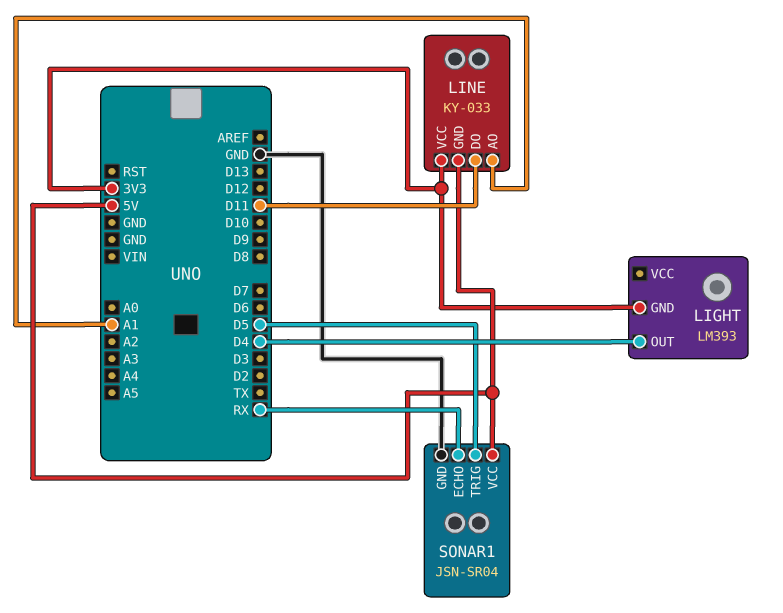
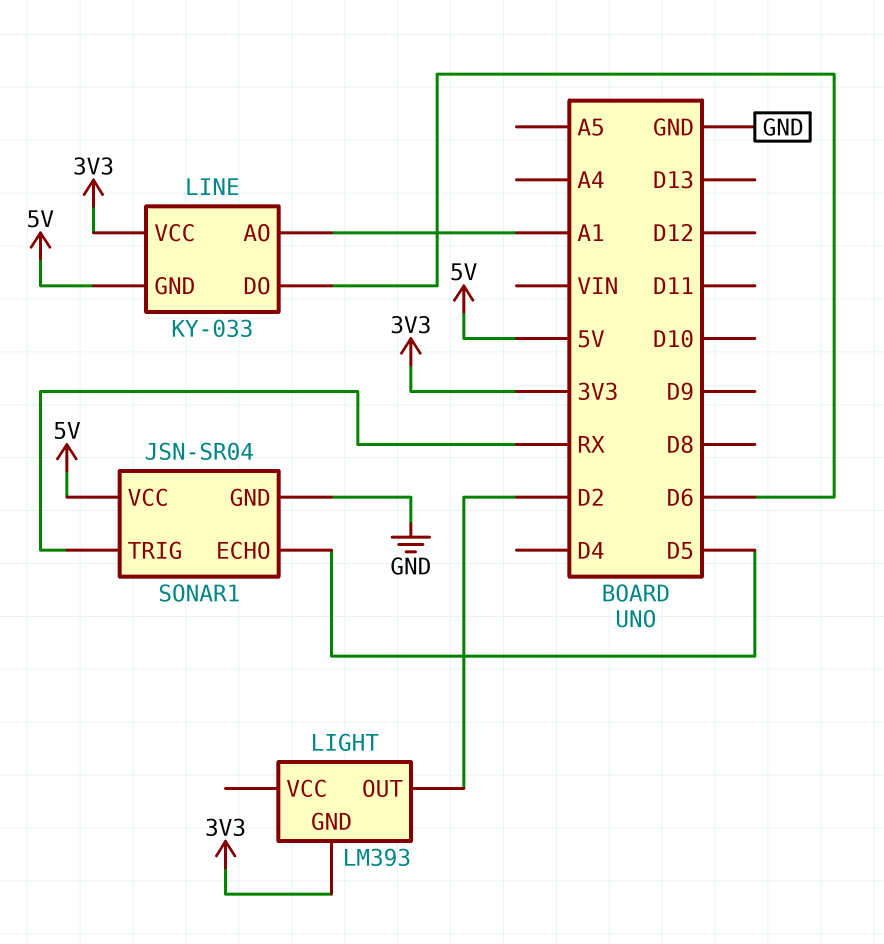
LIGHT pin OUT: D4 -> D2
LINE pin DO: D11 -> D6
SONAR1 pin ECHO: RX -> D5
SONAR1 pin TRIG: D5 -> RX

